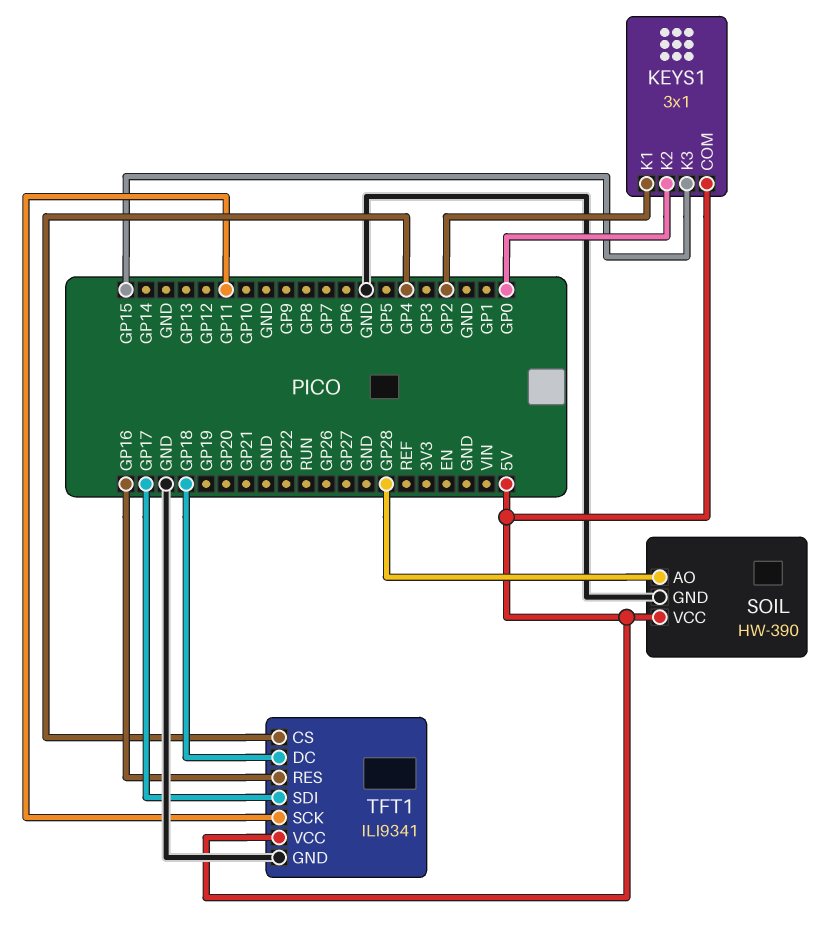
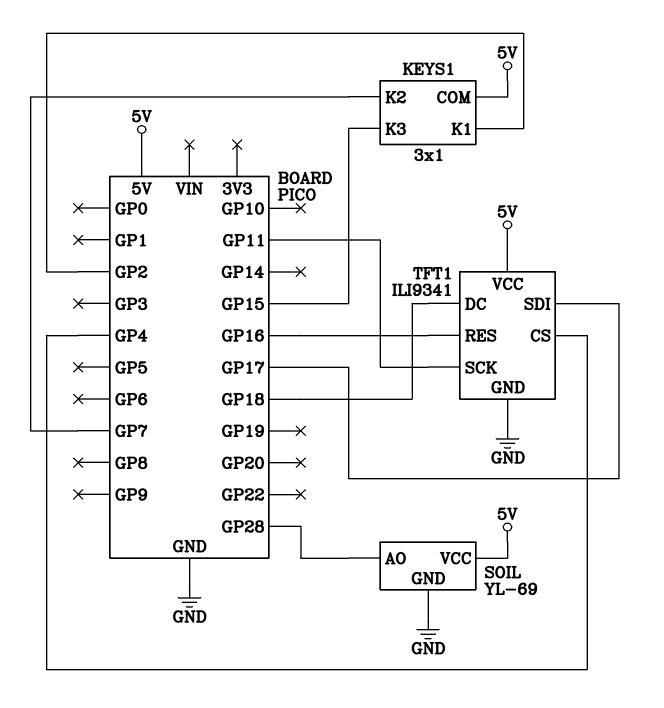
KEYS1 pin K2: GP0 -> GP7
SOIL: HW-390 -> YL-69

